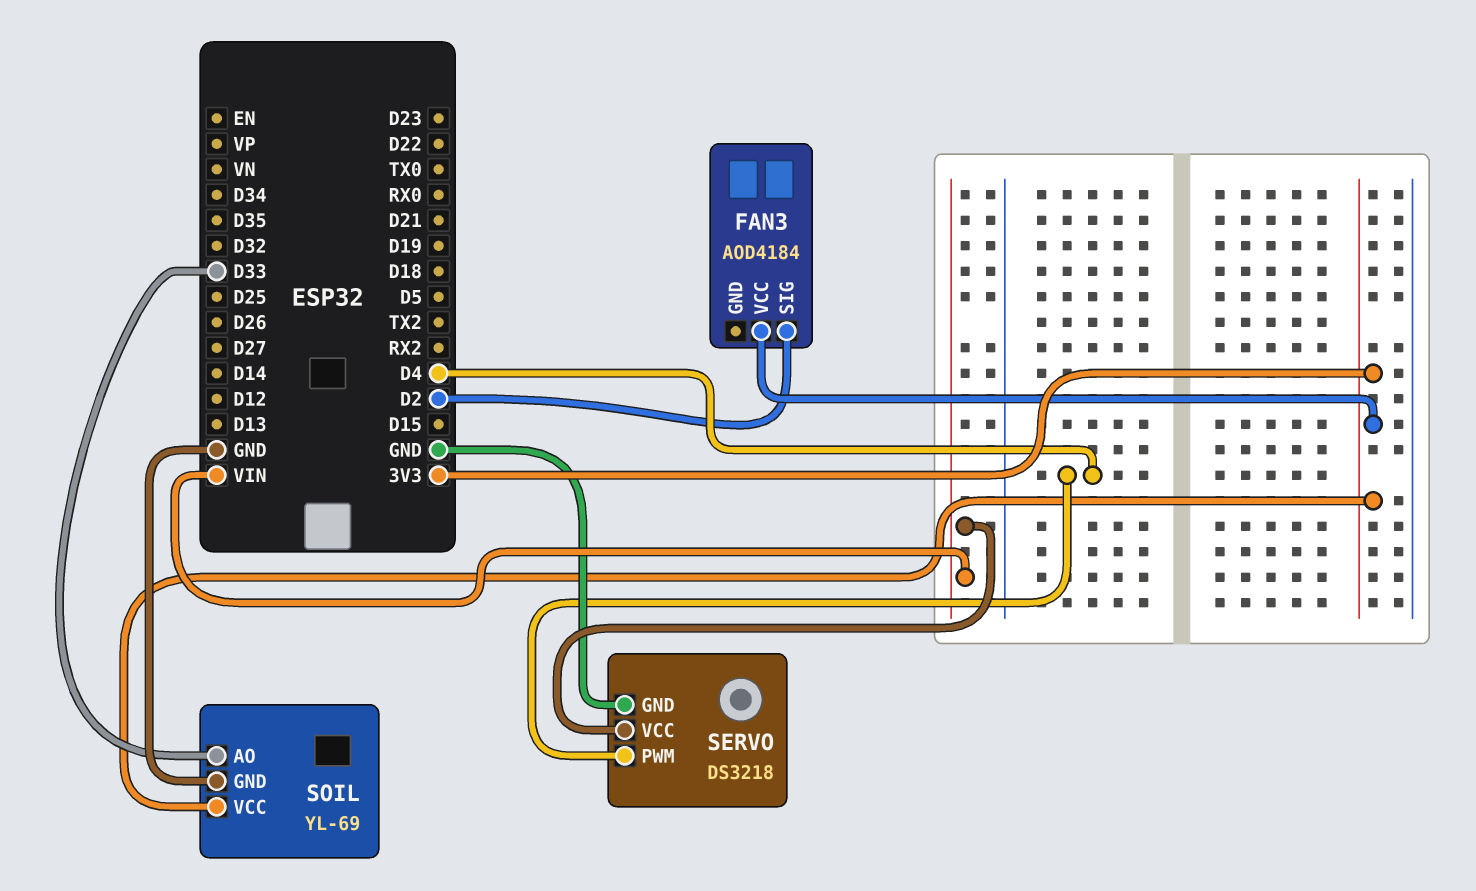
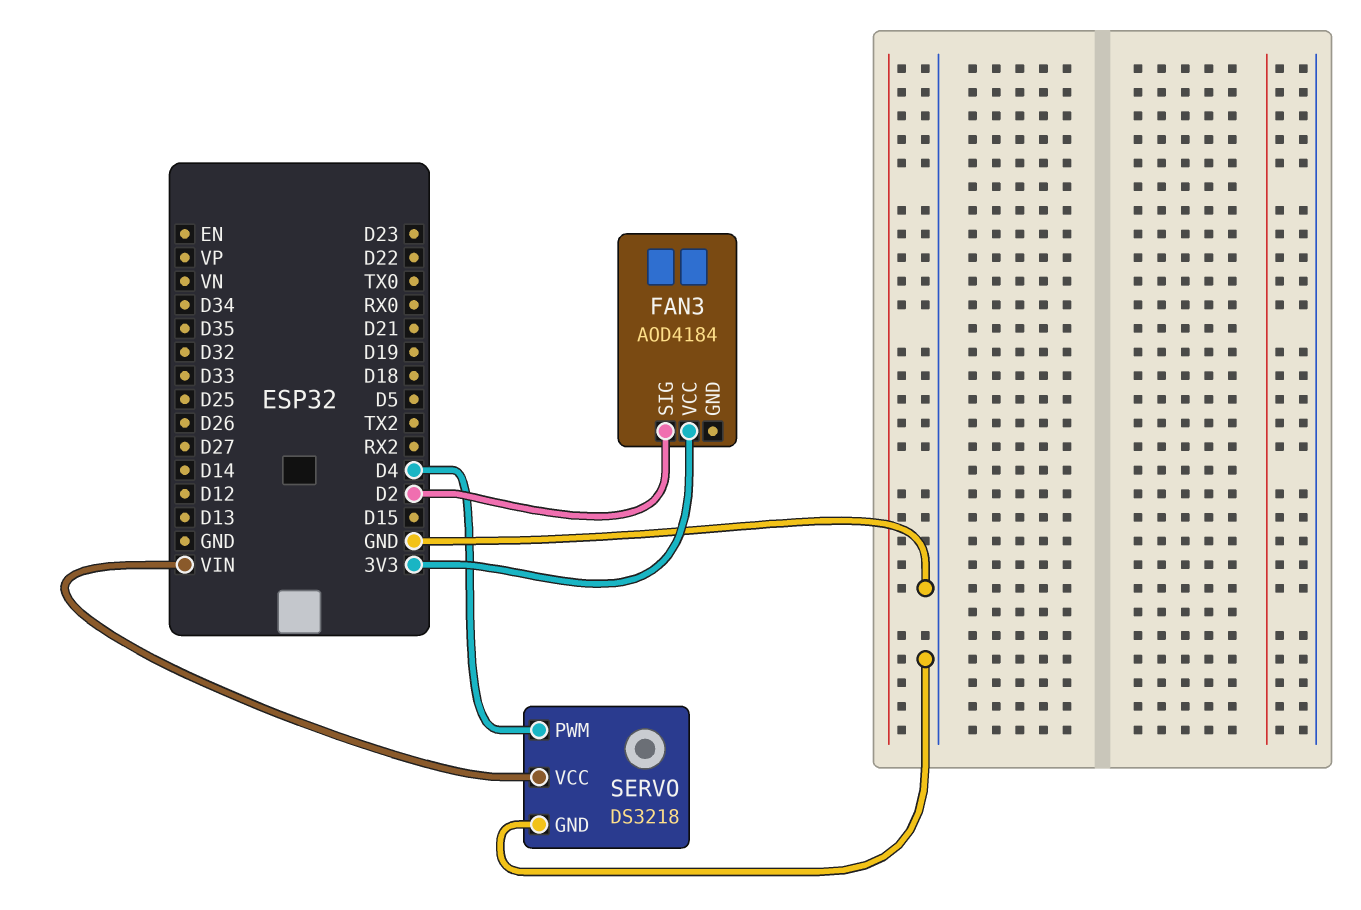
SOIL: YL-69 -> none
SOIL pin AO: D33 -> none
SOIL pin GND: GND -> none
SOIL pin VCC: 3V3 -> none

